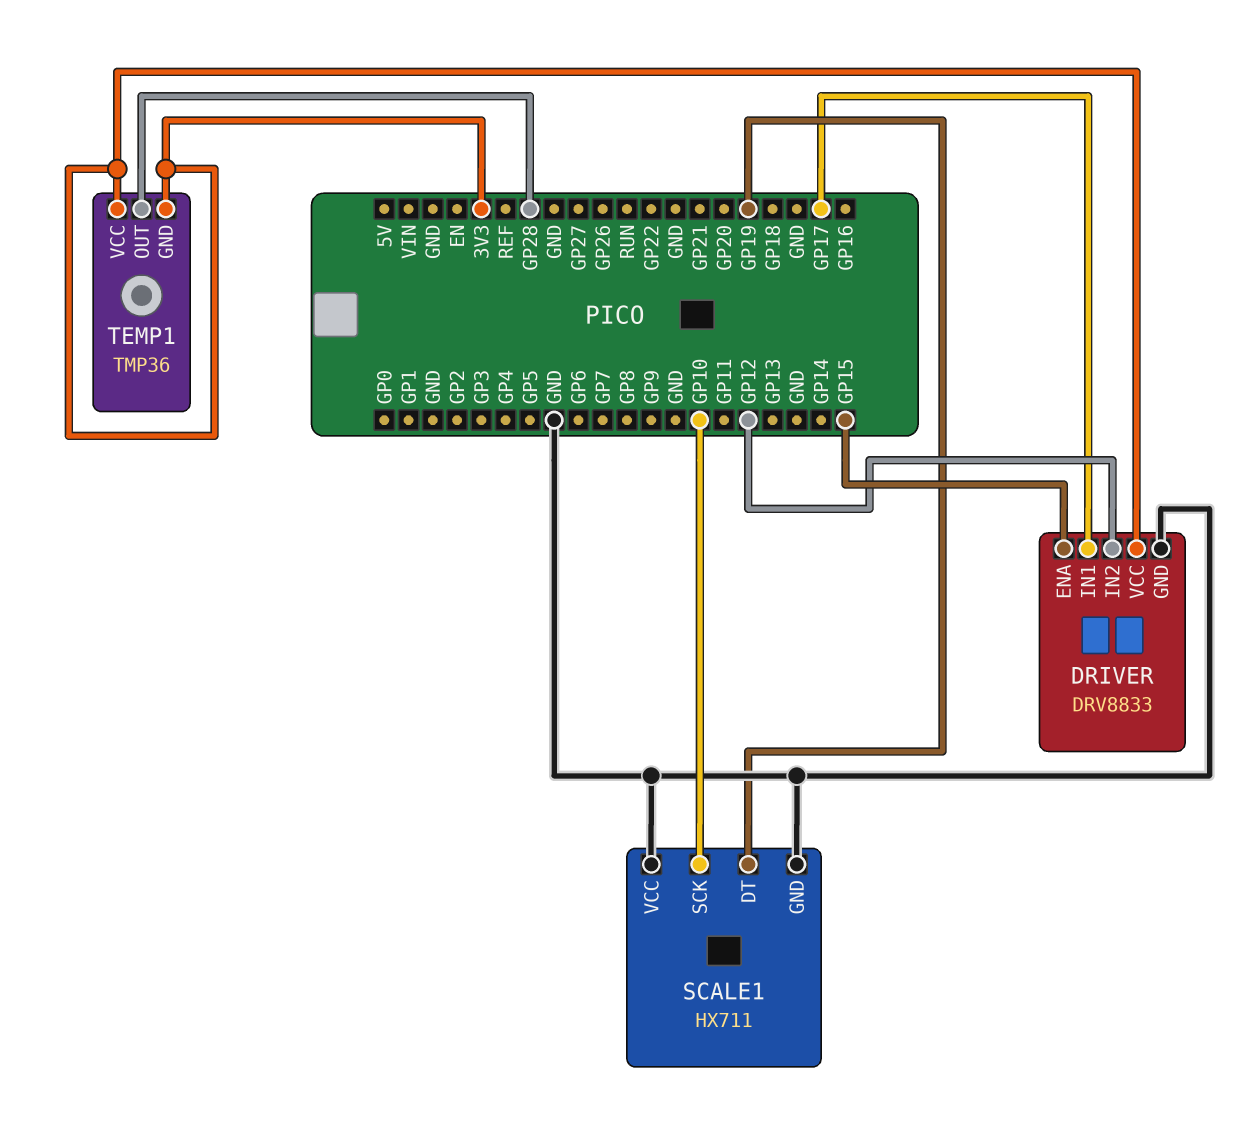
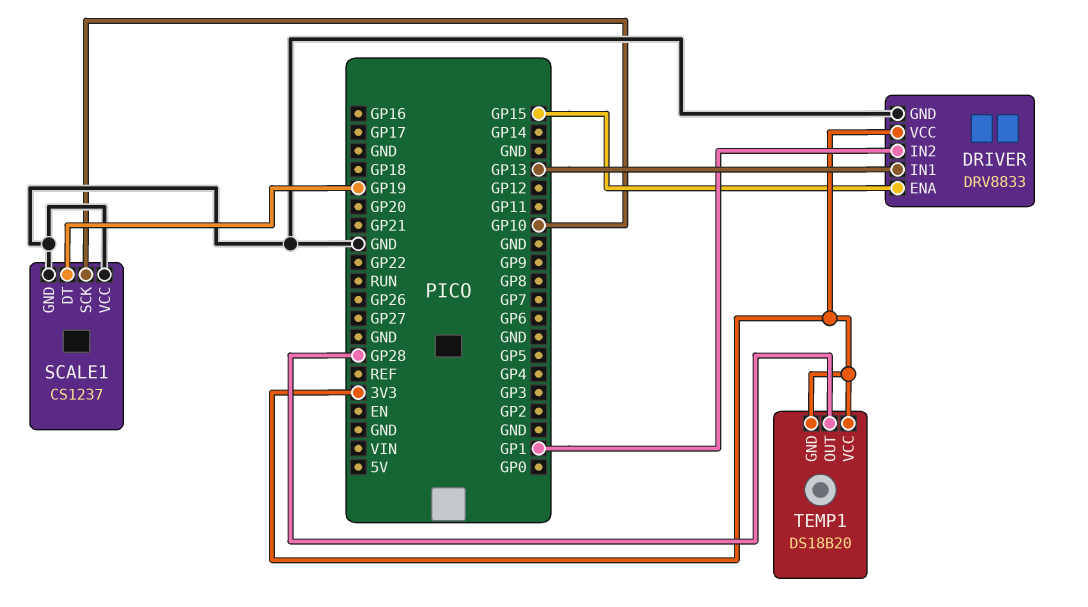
DRIVER pin IN1: GP17 -> GP13
DRIVER pin IN2: GP12 -> GP1
SCALE1: HX711 -> CS1237
TEMP1: TMP36 -> DS18B20

